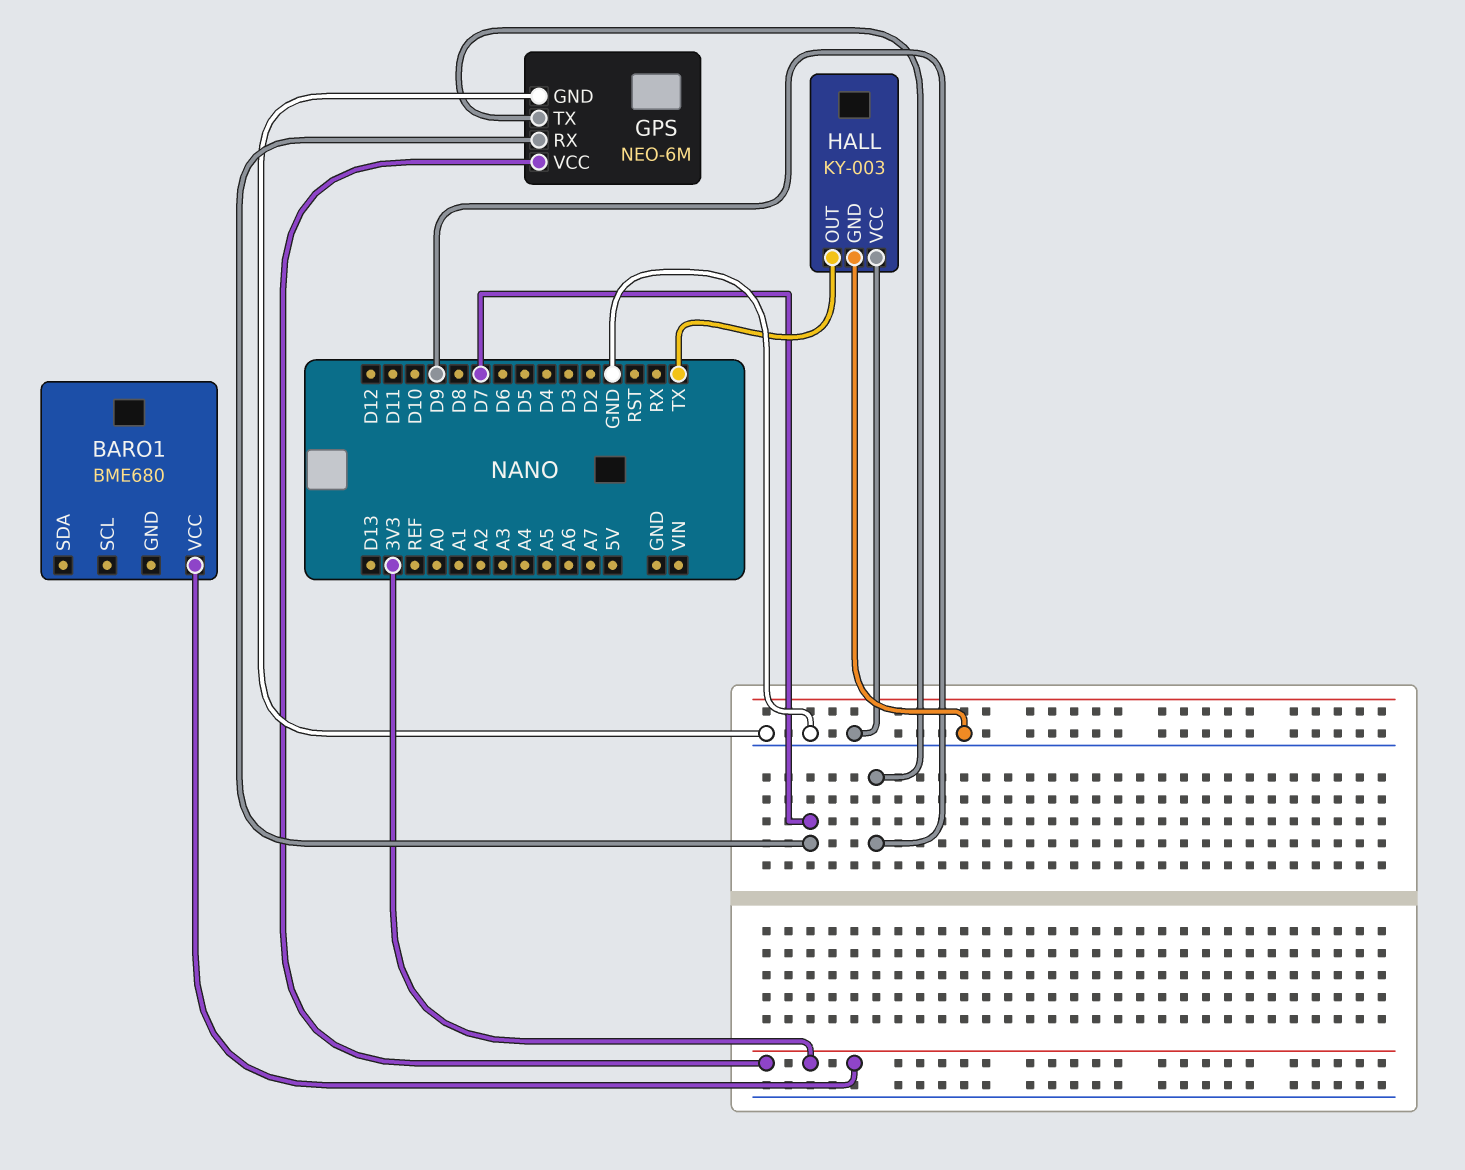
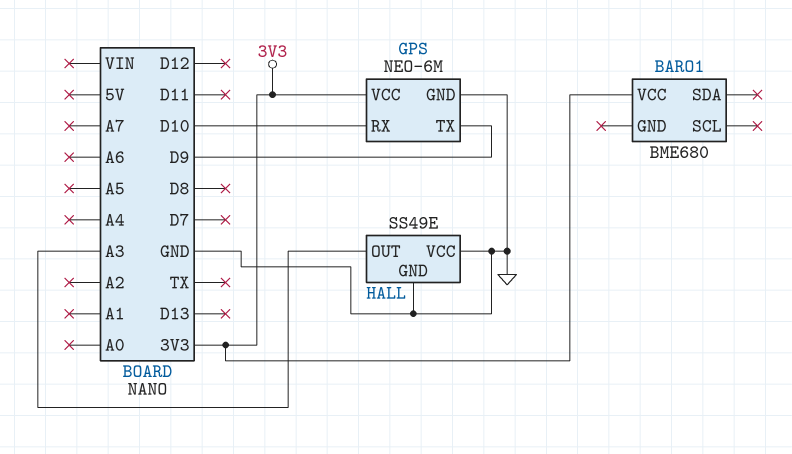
GPS pin RX: D7 -> D10
HALL: KY-003 -> SS49E
HALL pin OUT: TX -> A3

